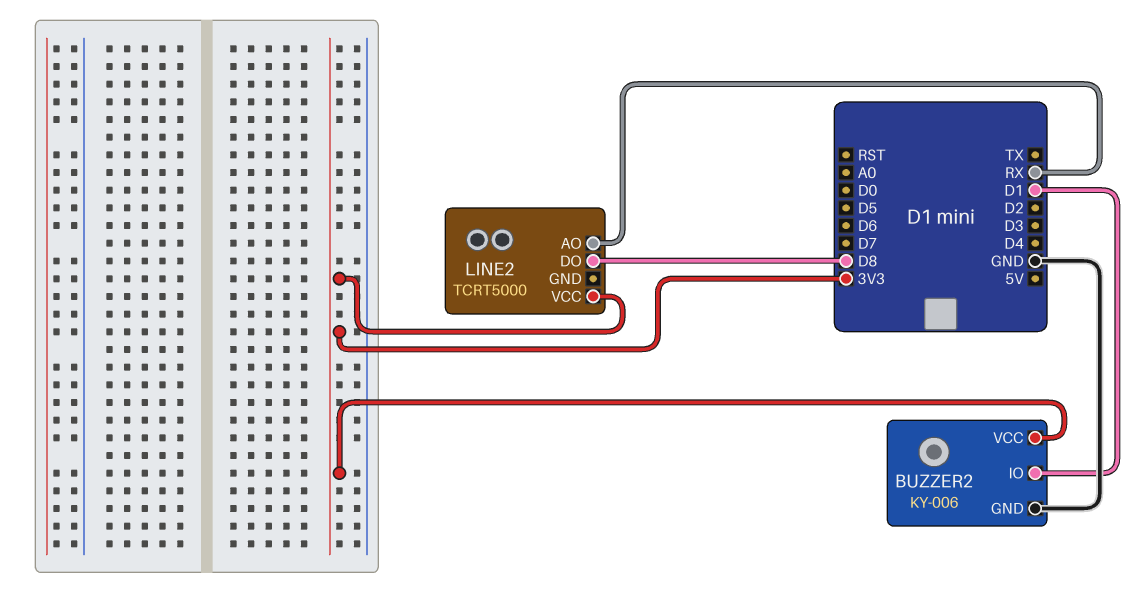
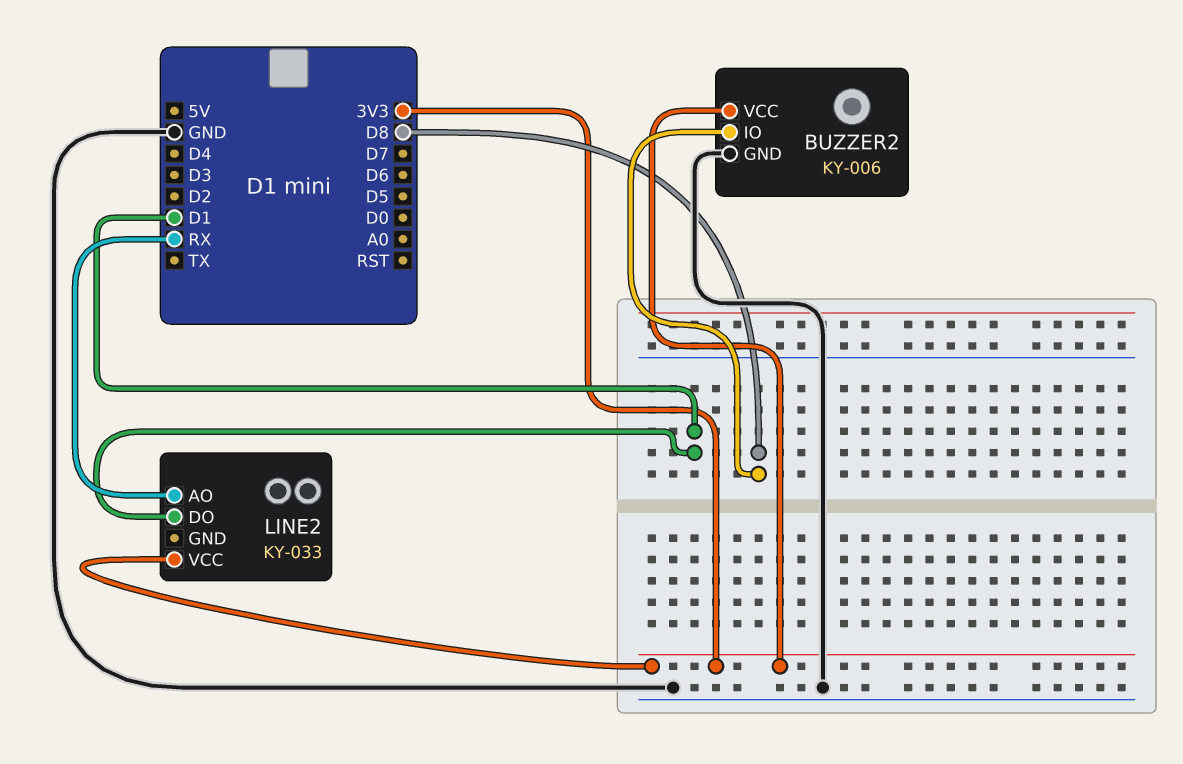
BUZZER2 pin IO: D1 -> D8
LINE2: TCRT5000 -> KY-033
LINE2 pin DO: D8 -> D1

